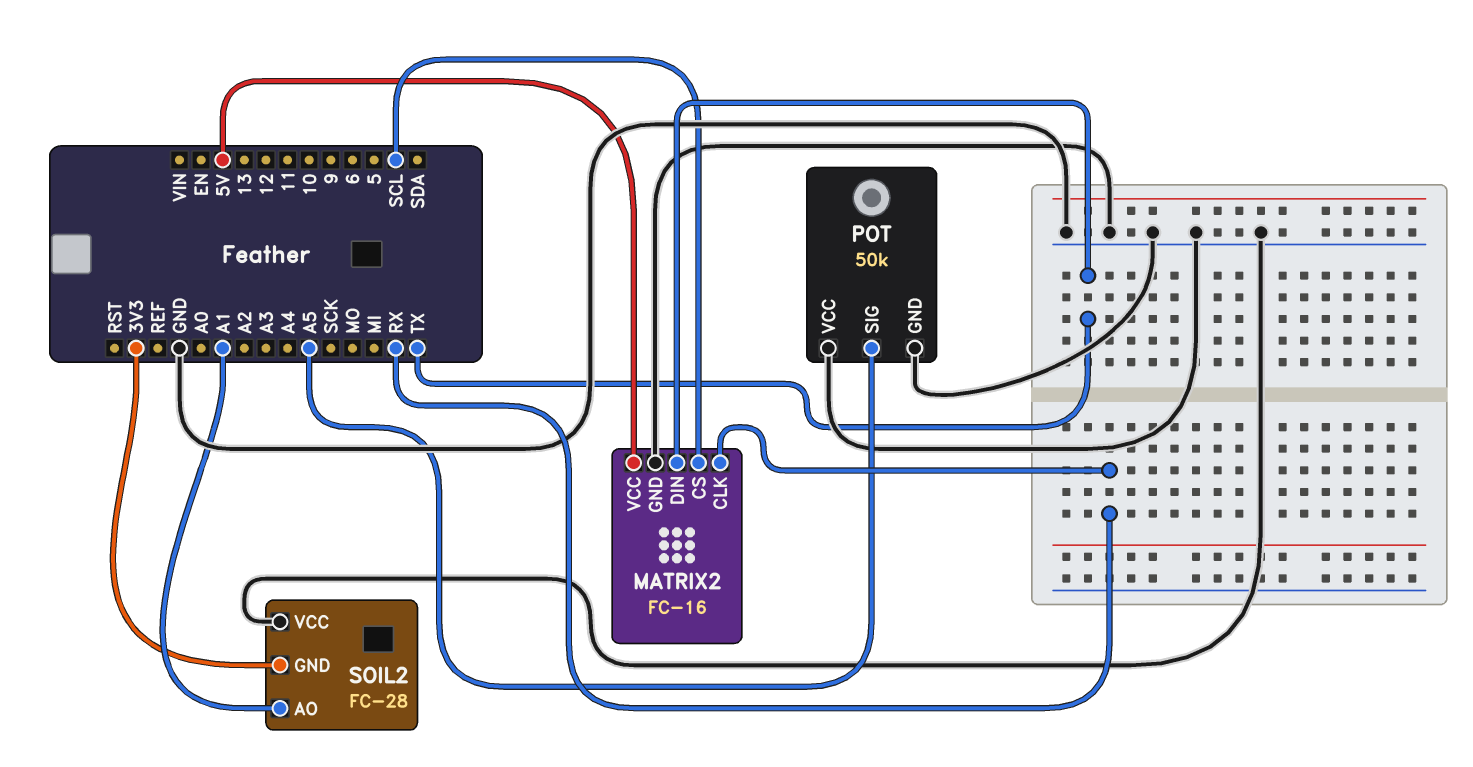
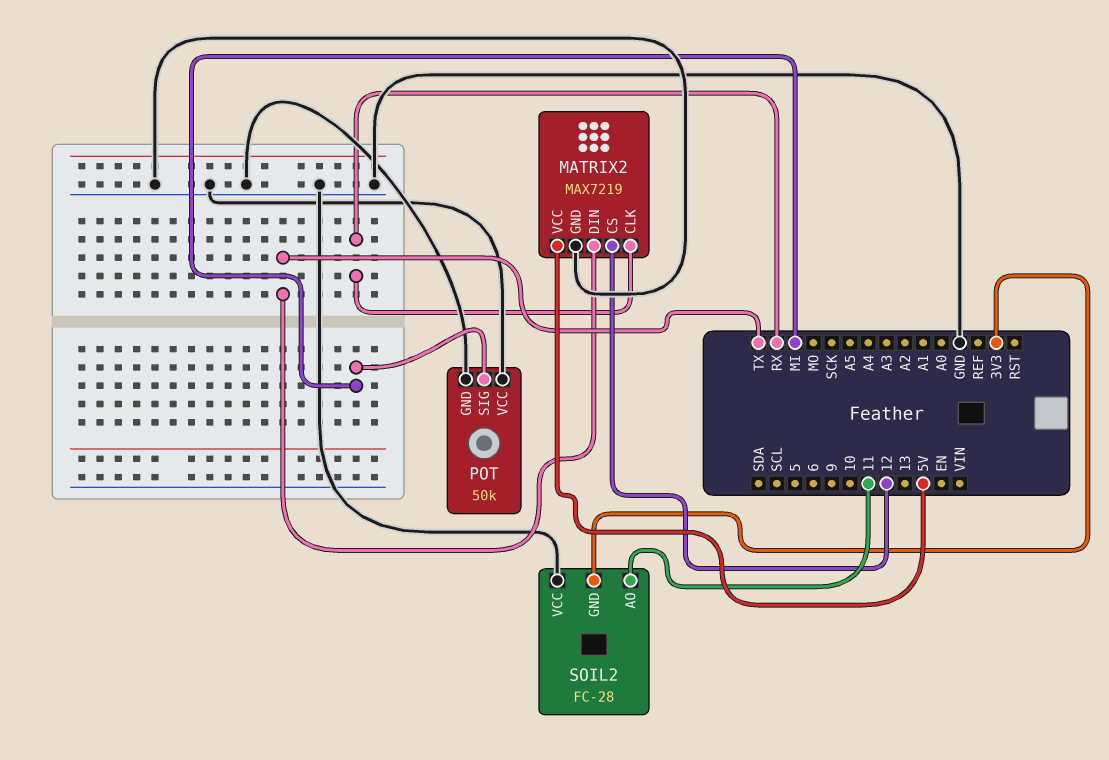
MATRIX2: FC-16 -> MAX7219
MATRIX2 pin CS: SCL -> 12
POT pin SIG: A5 -> MI
SOIL2 pin AO: A1 -> 11

